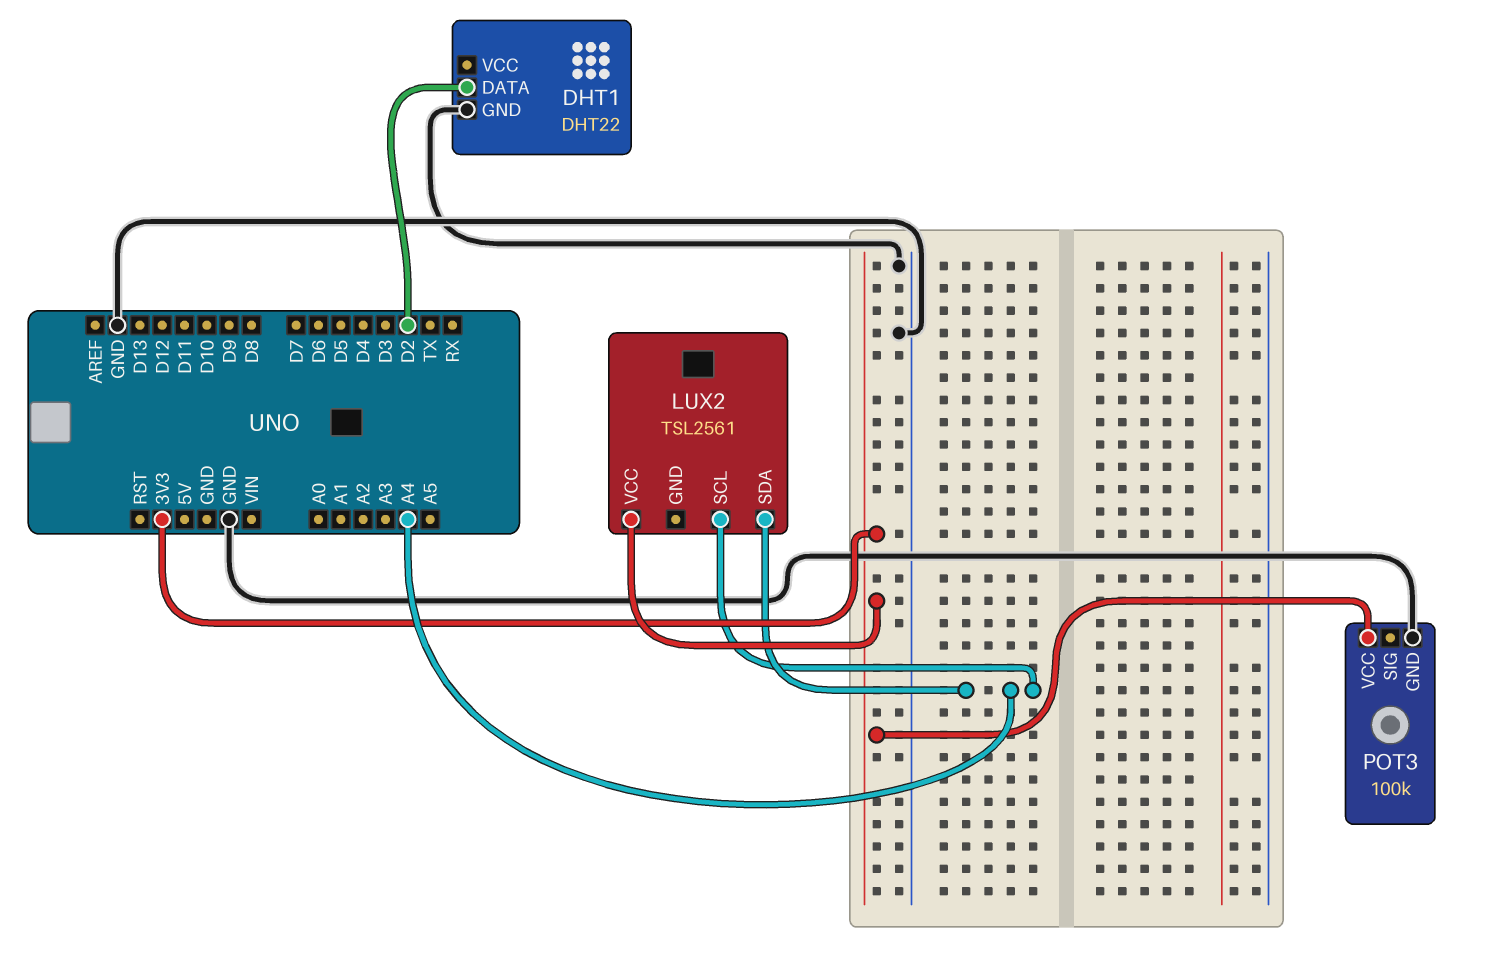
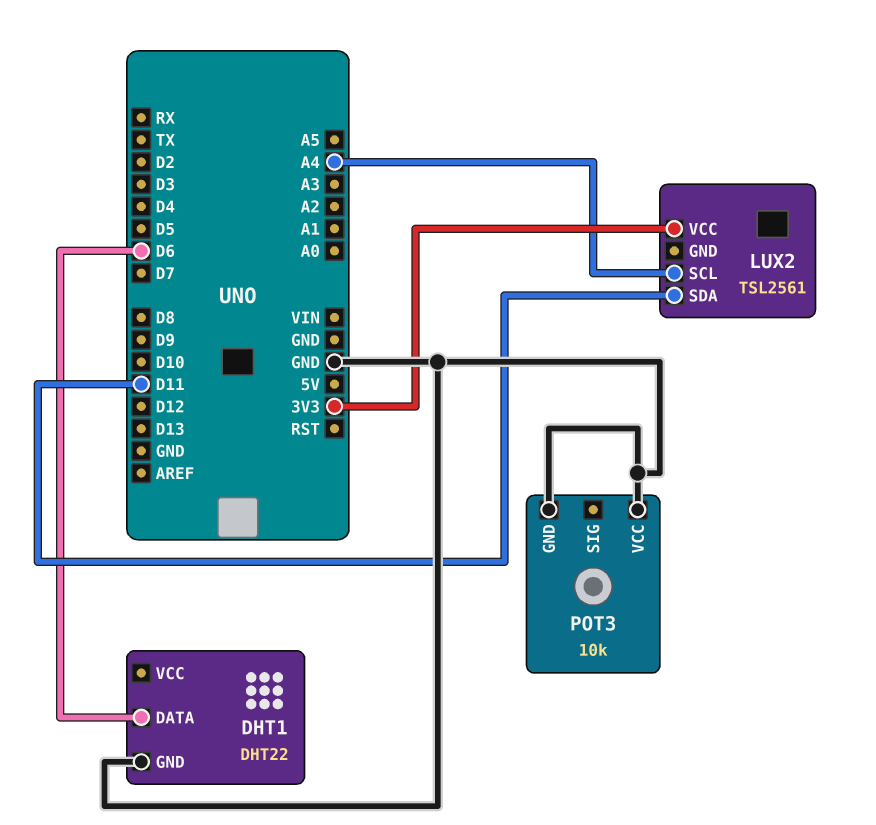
DHT1 pin DATA: D2 -> D6
LUX2 pin SDA: A4 -> D11
POT3: 100k -> 10k
POT3 pin VCC: 3V3 -> GND

